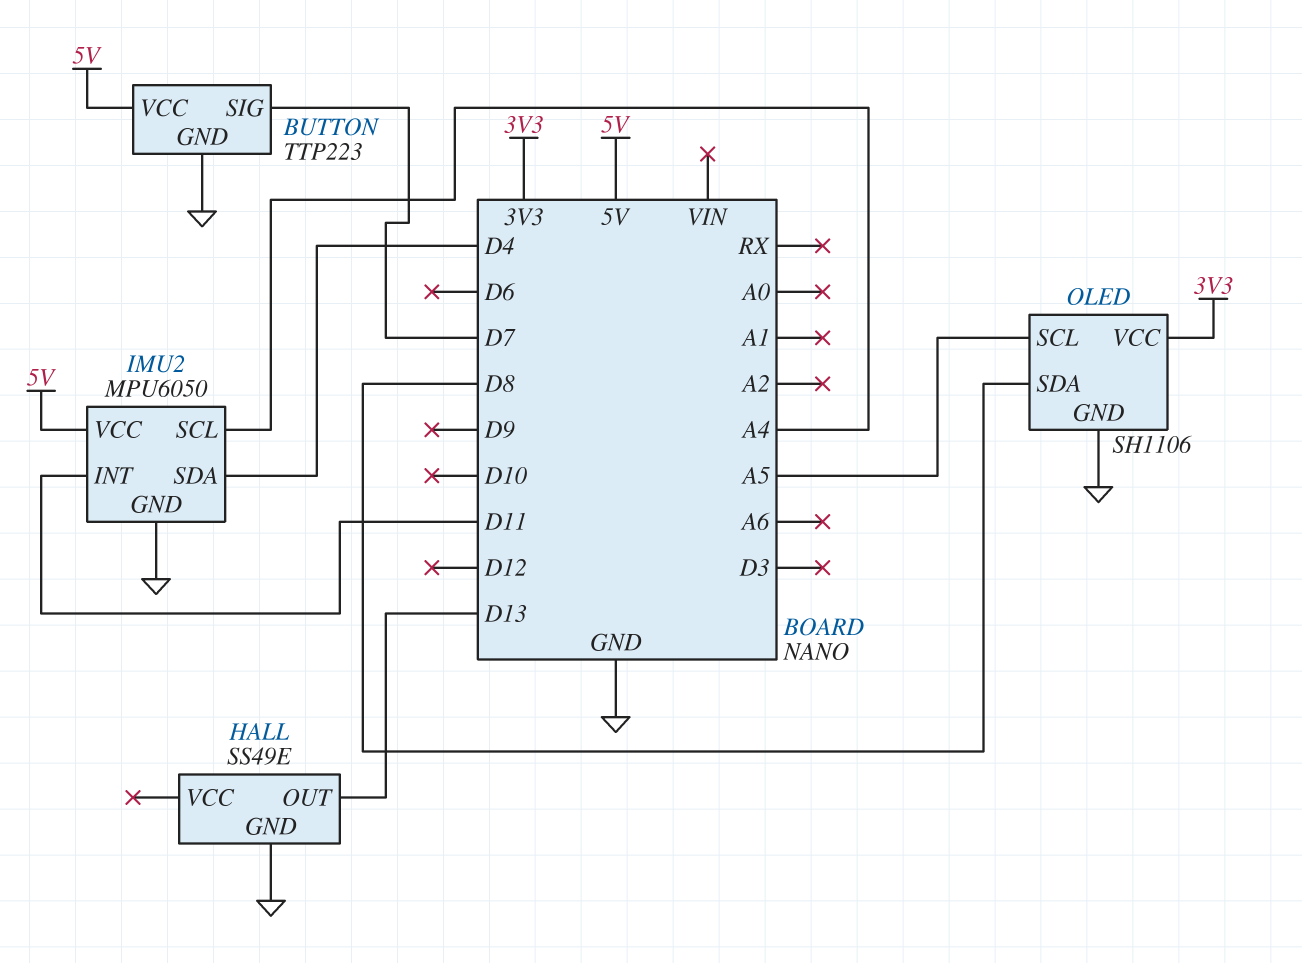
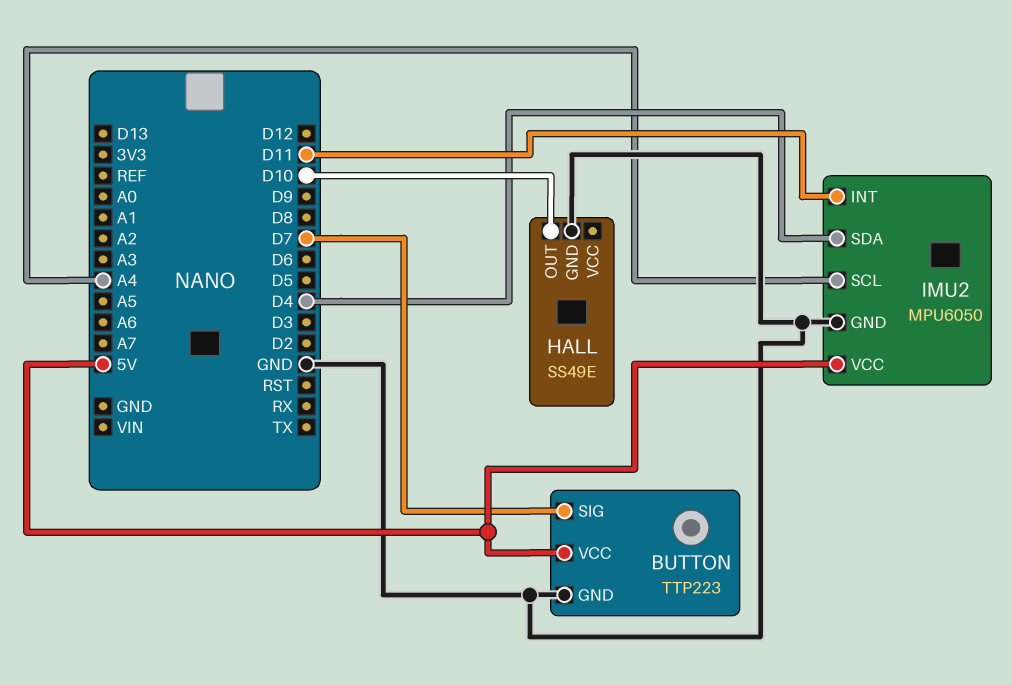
HALL pin OUT: D13 -> D10
OLED: SH1106 -> none
OLED pin GND: GND -> none
OLED pin SCL: A5 -> none
OLED pin SDA: D8 -> none
OLED pin VCC: 3V3 -> none

